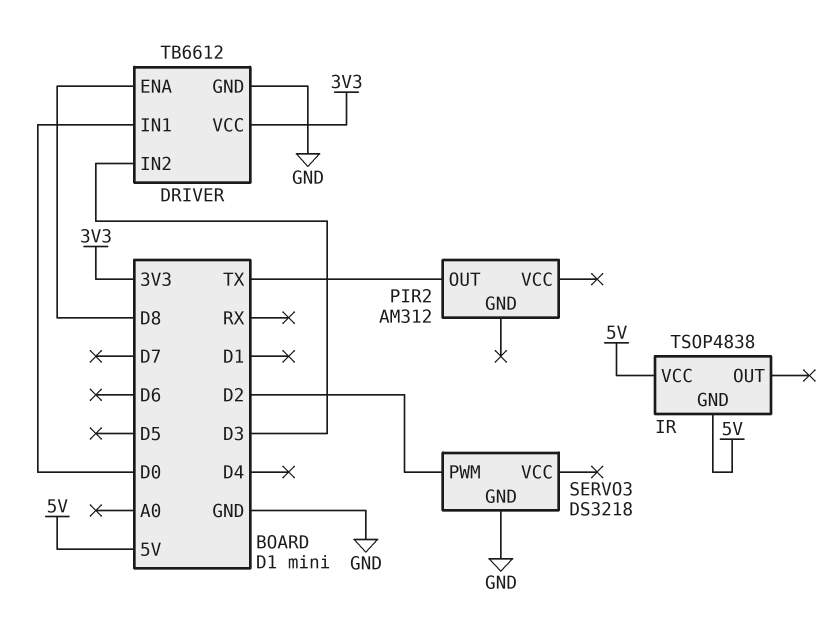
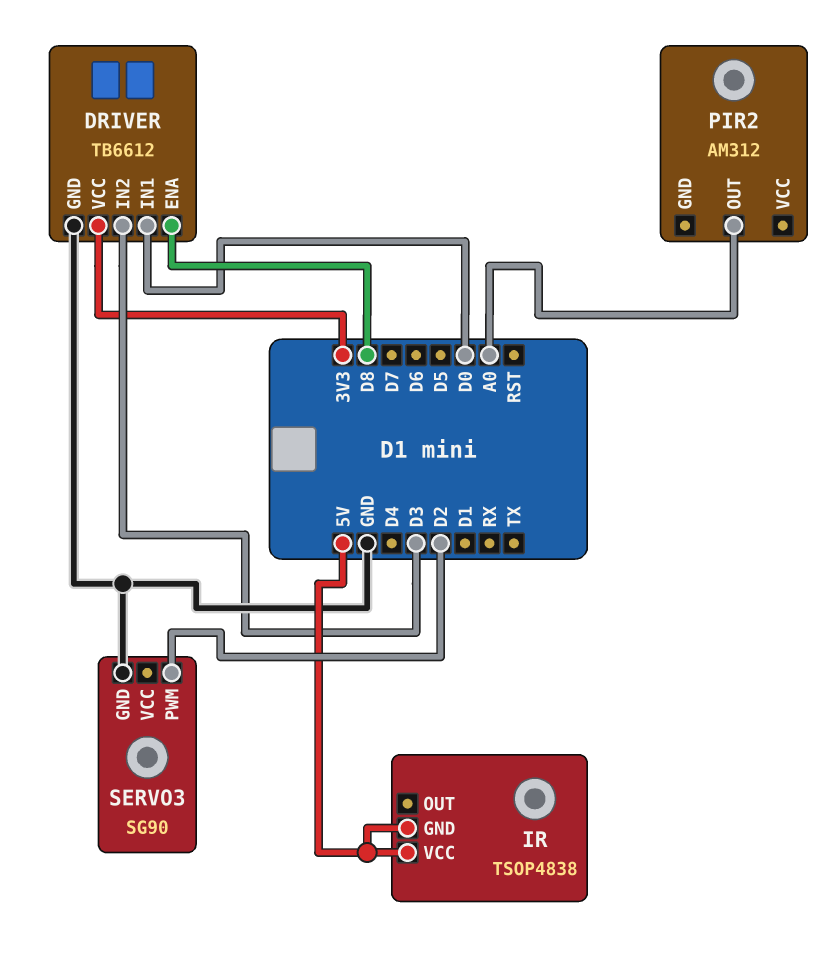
PIR2 pin OUT: TX -> A0
SERVO3: DS3218 -> SG90

